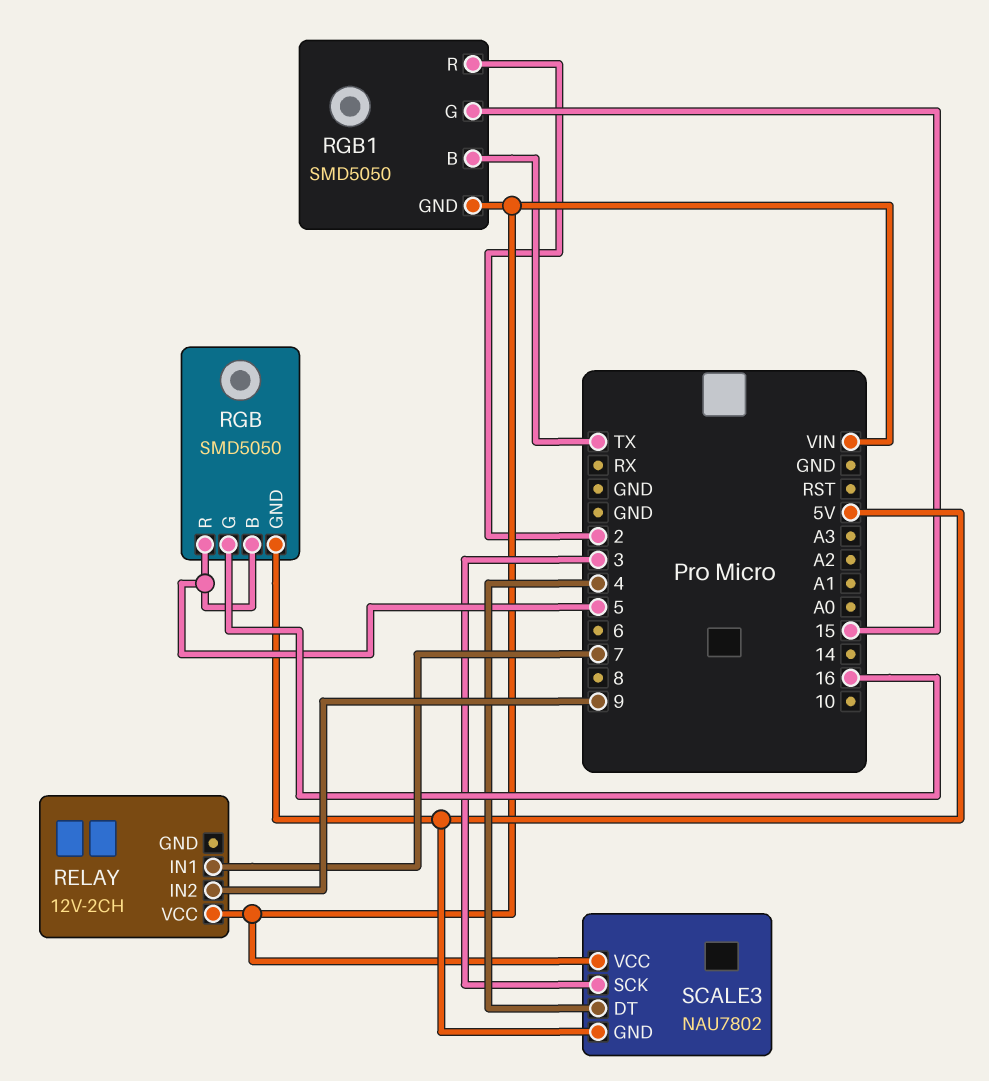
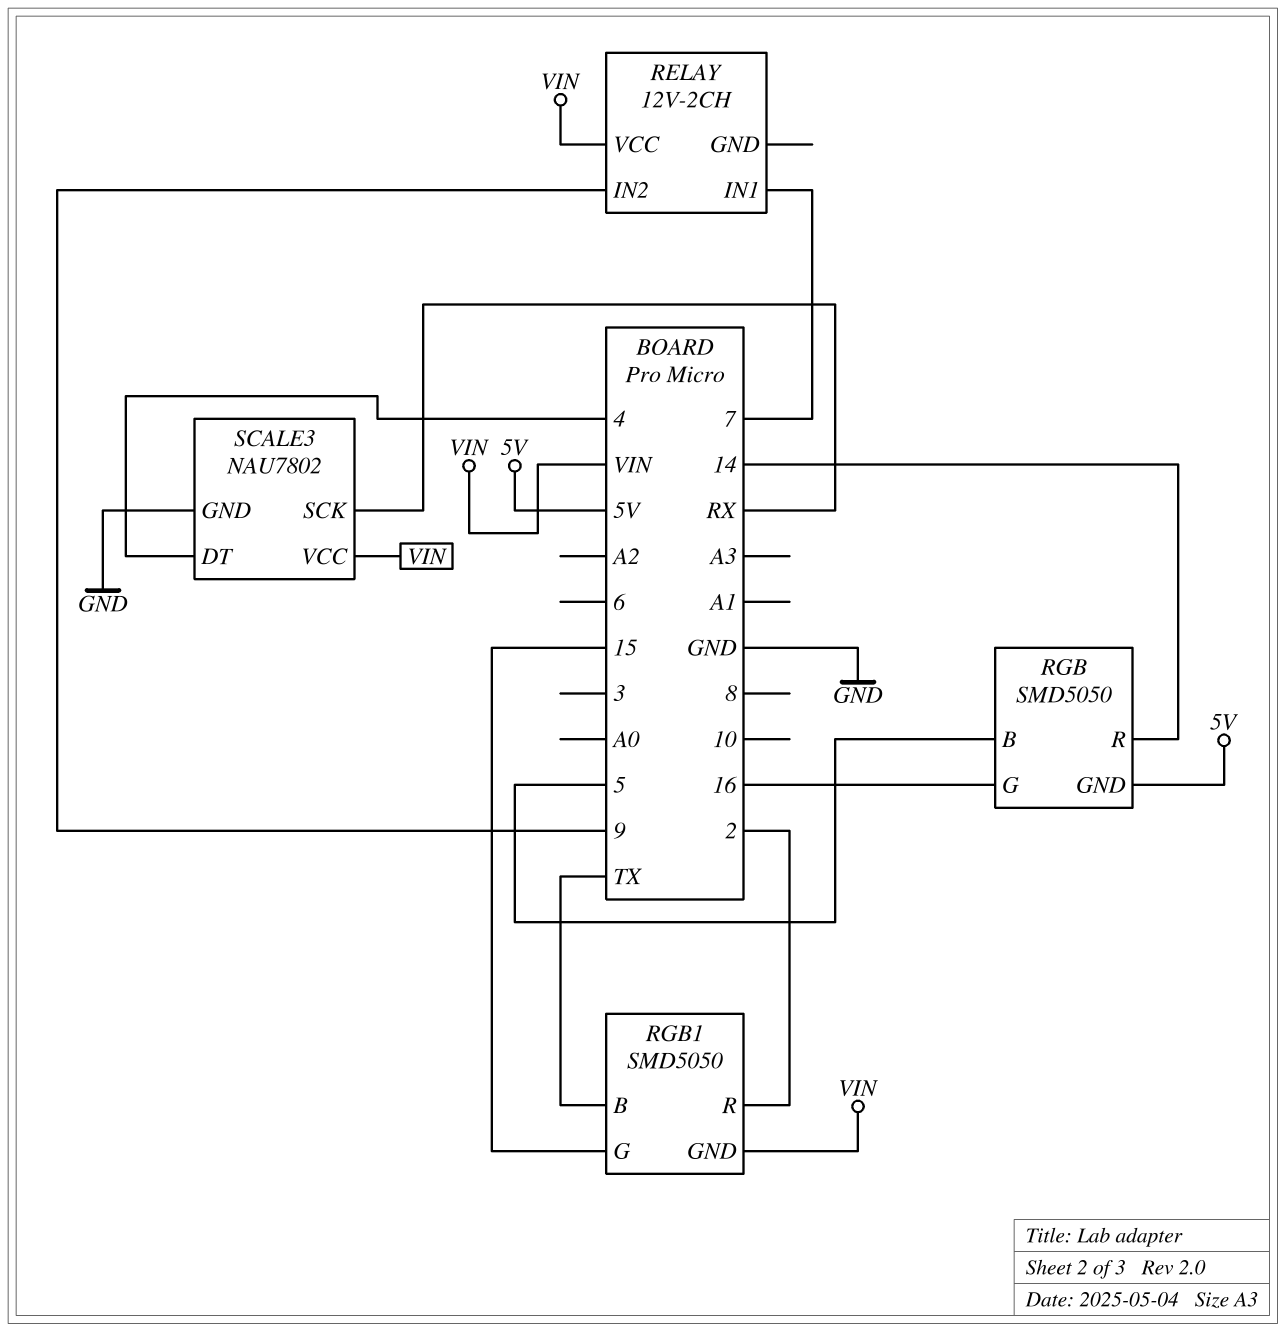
RGB pin R: 5 -> 14
SCALE3 pin GND: 5V -> GND
SCALE3 pin SCK: 3 -> RX

